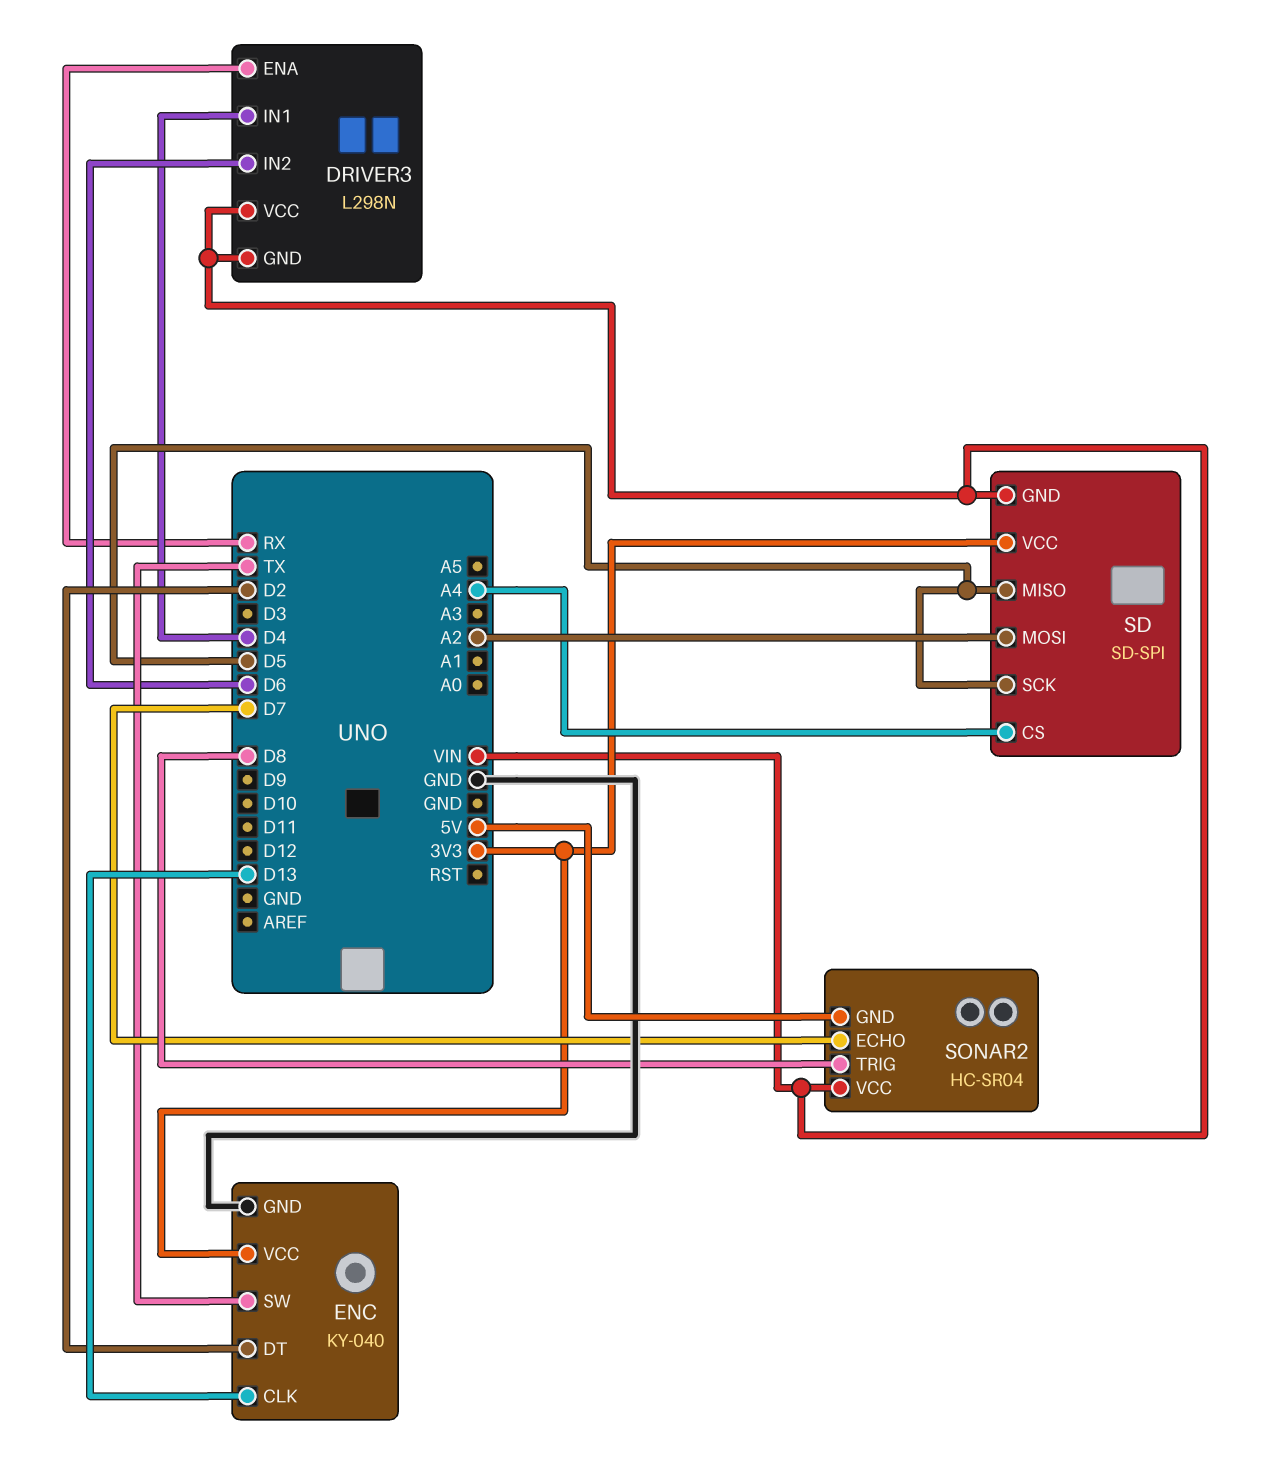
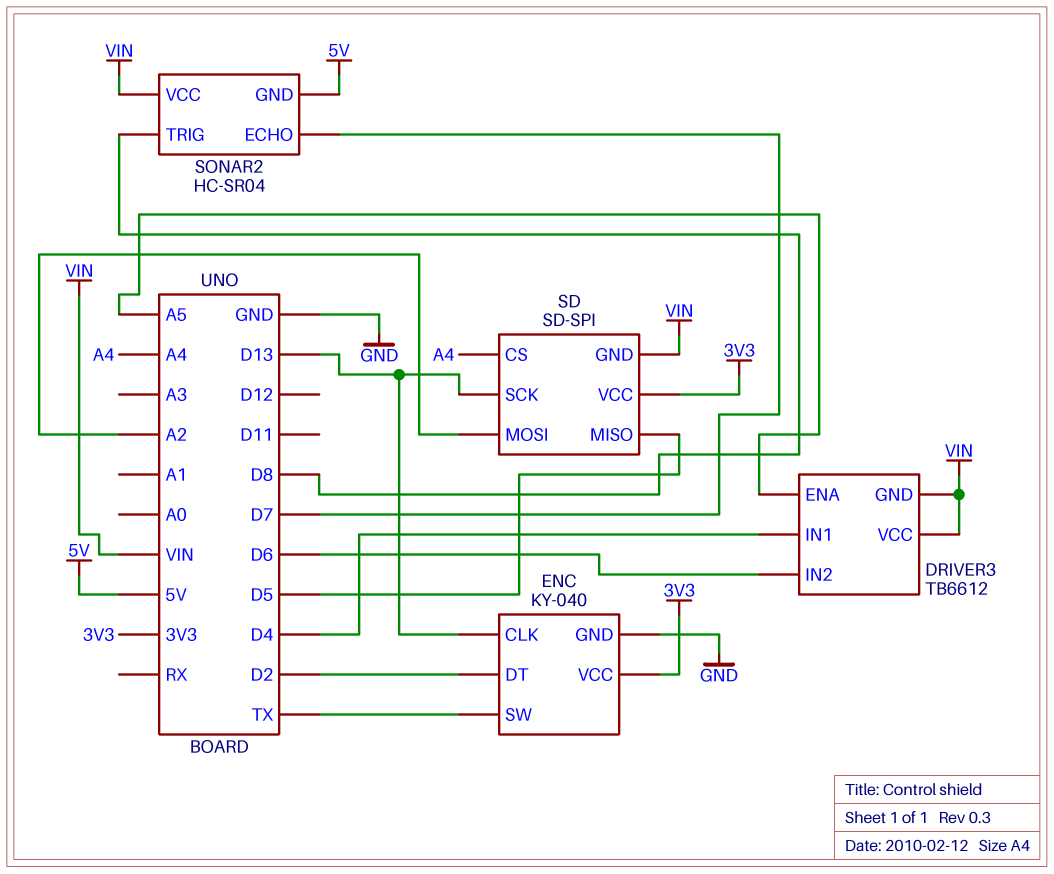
DRIVER3: L298N -> TB6612
DRIVER3 pin ENA: RX -> A5
SD pin SCK: D5 -> D13

